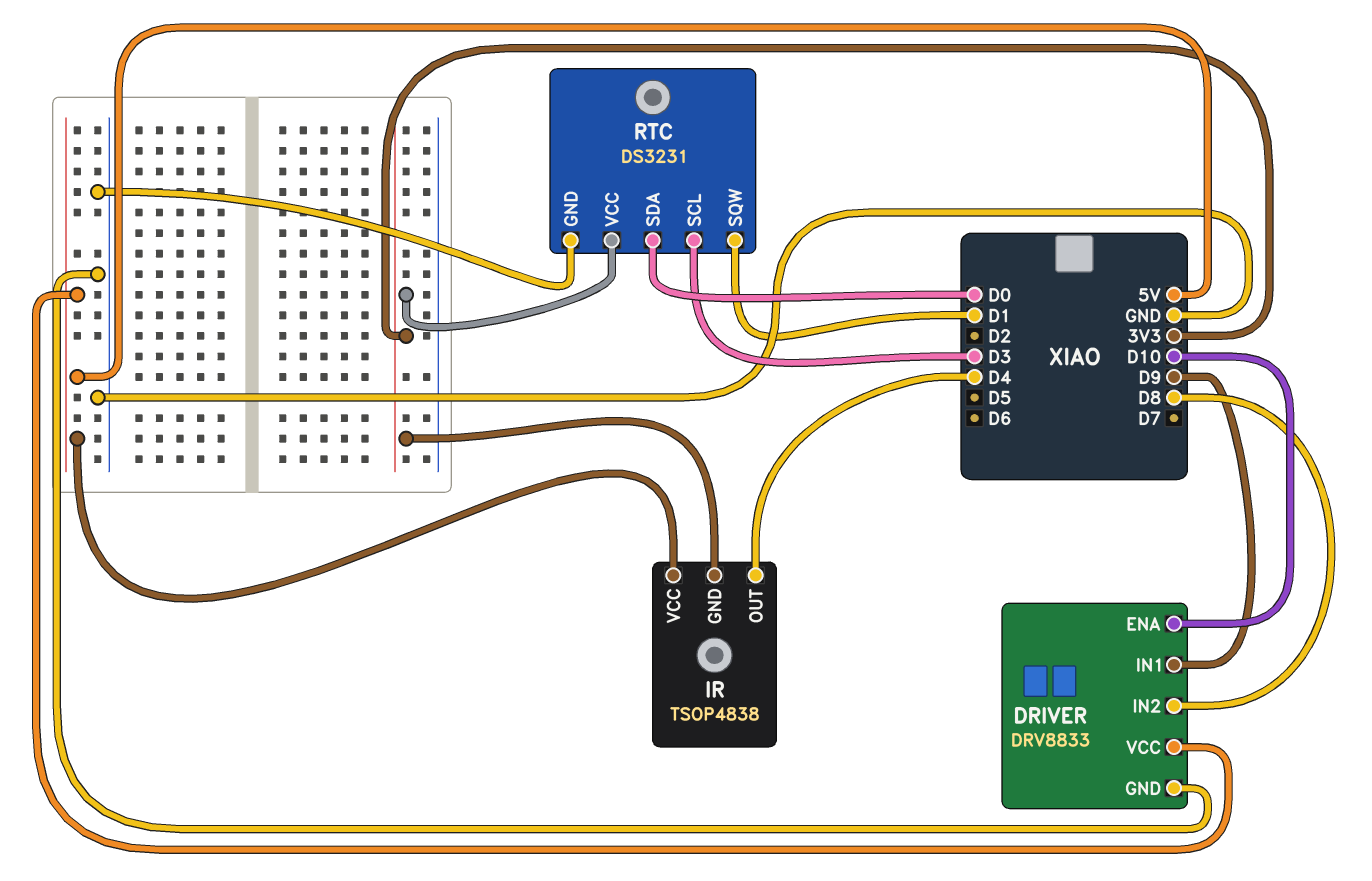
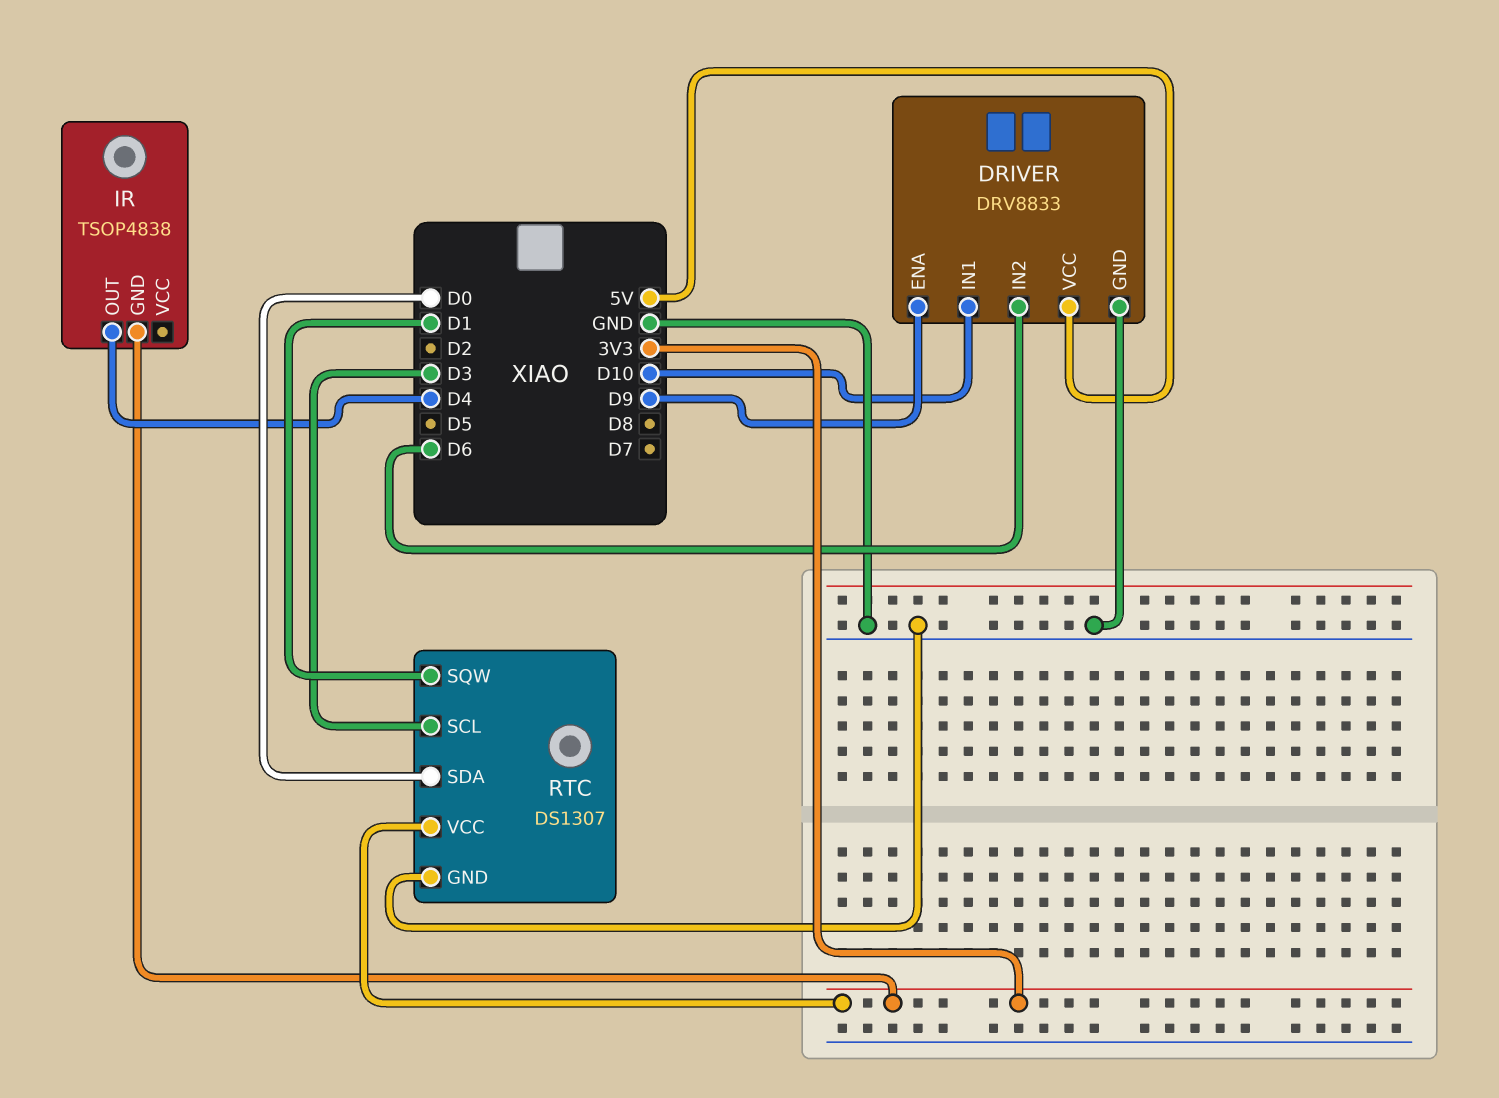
DRIVER pin ENA: D10 -> D9
DRIVER pin IN1: D9 -> D10
DRIVER pin IN2: D8 -> D6
IR pin VCC: 5V -> none
RTC: DS3231 -> DS1307

